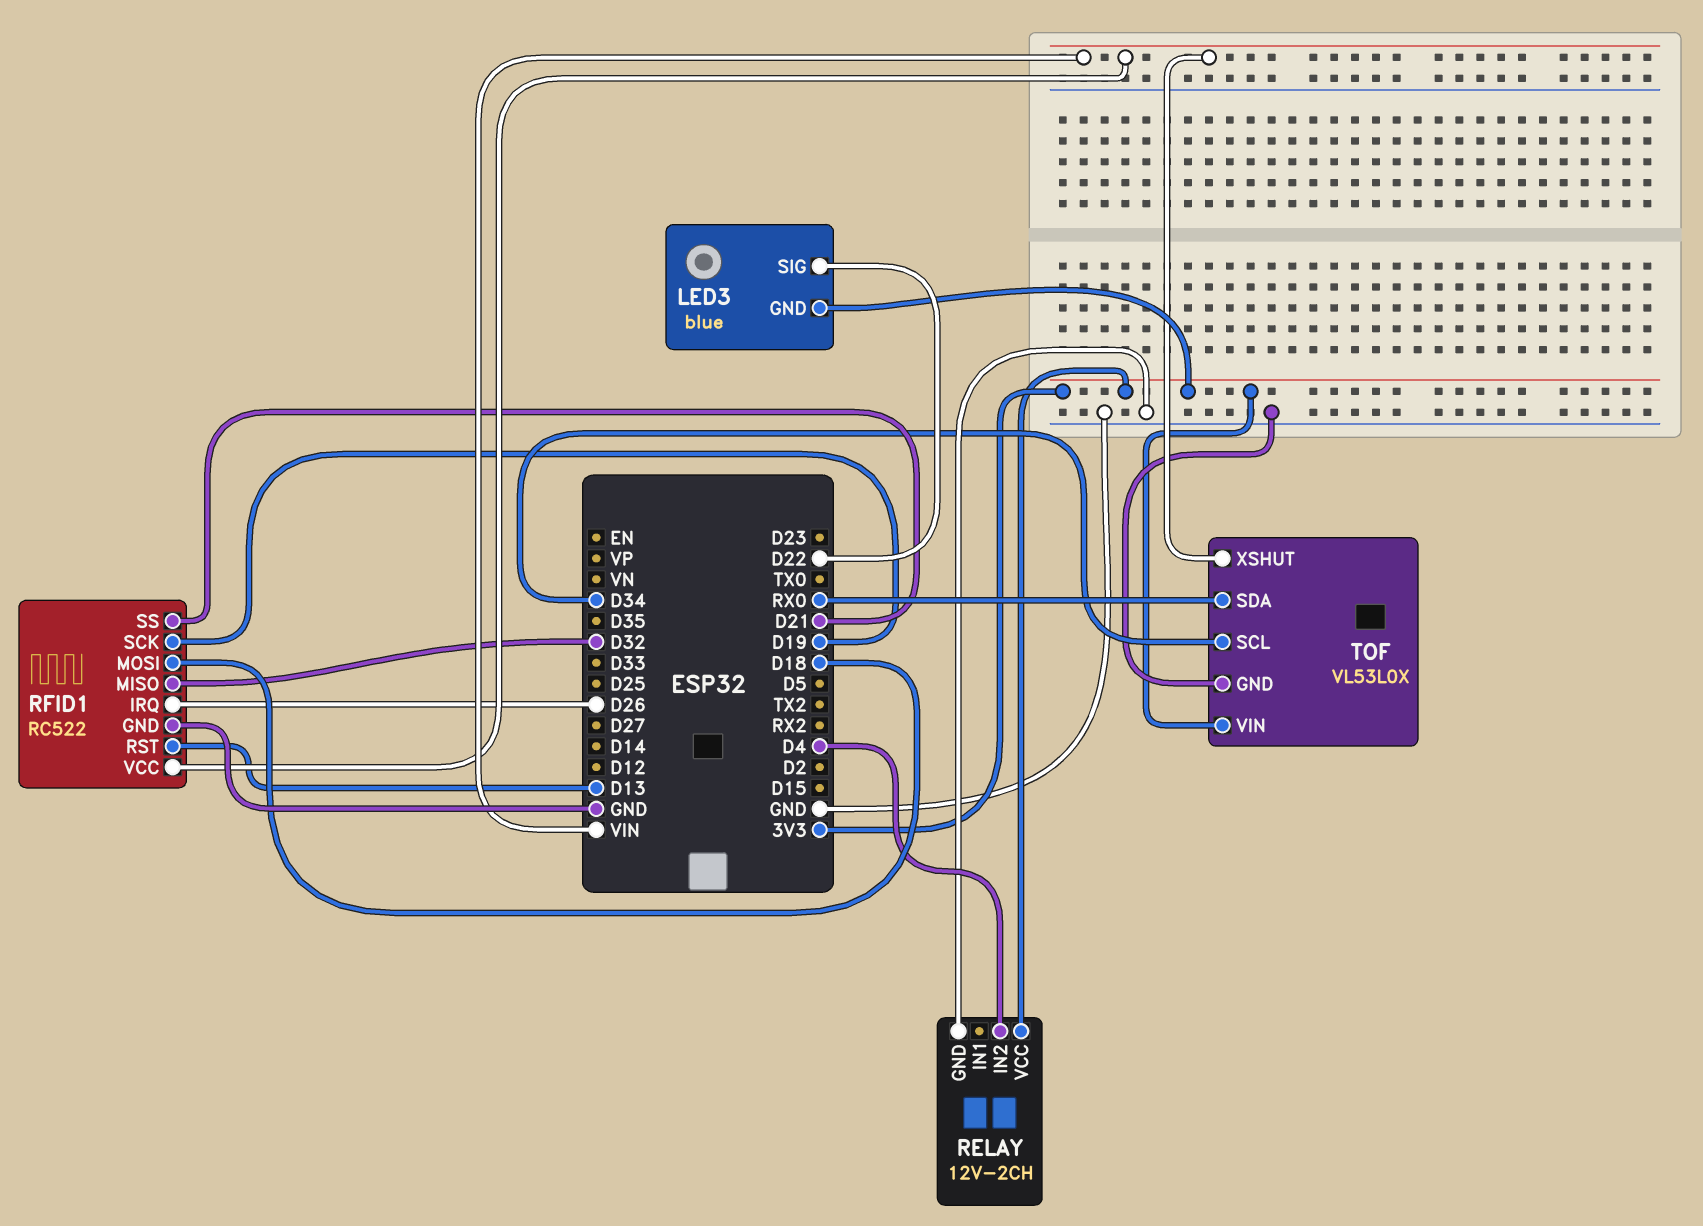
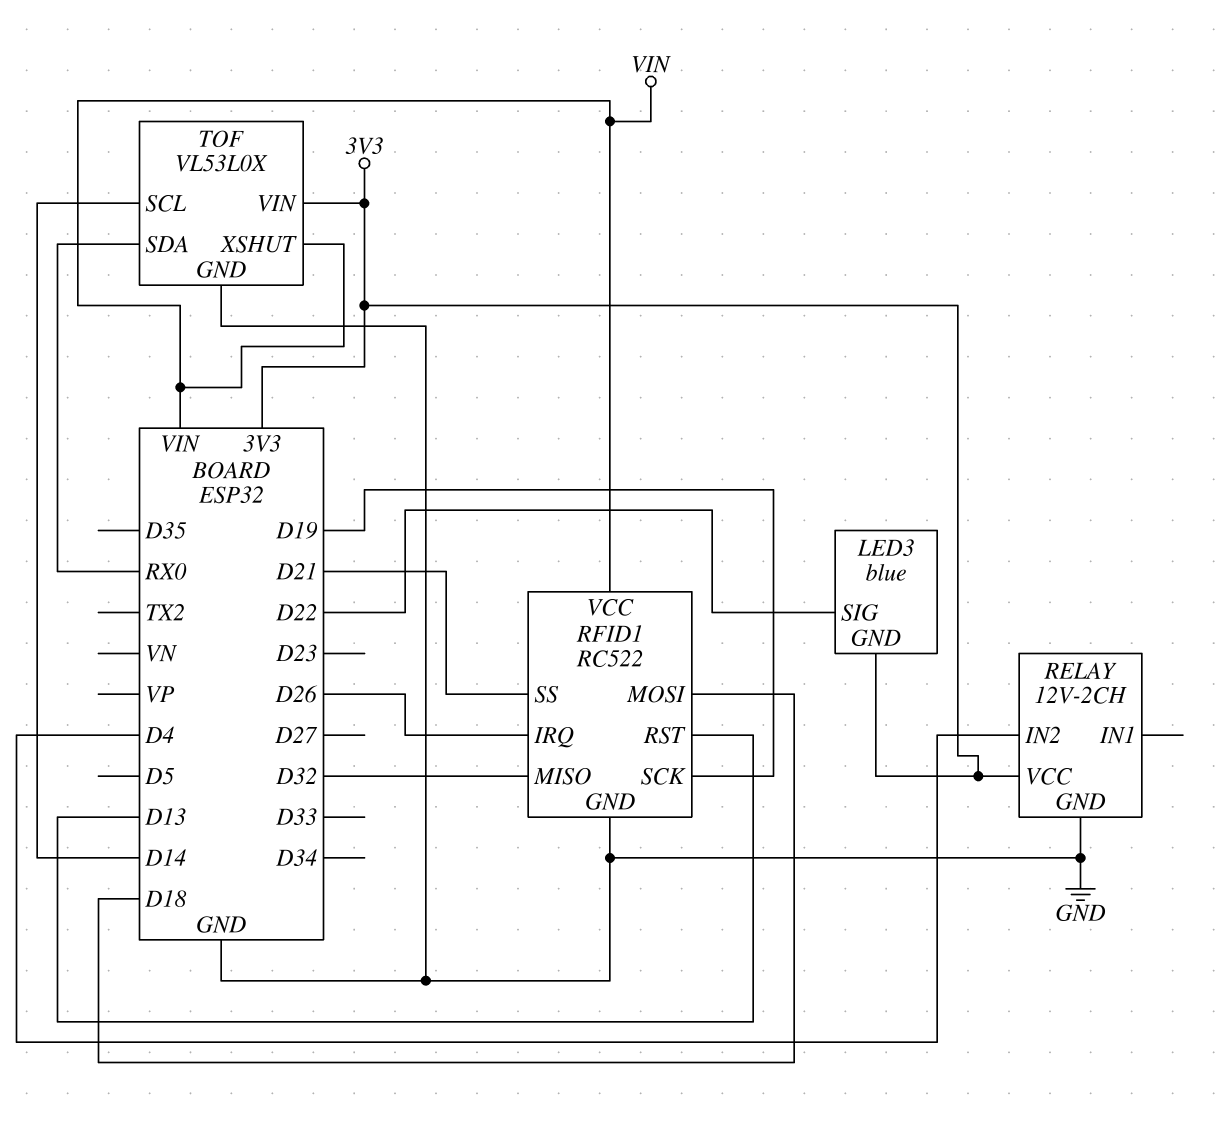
TOF pin SCL: D34 -> D14

